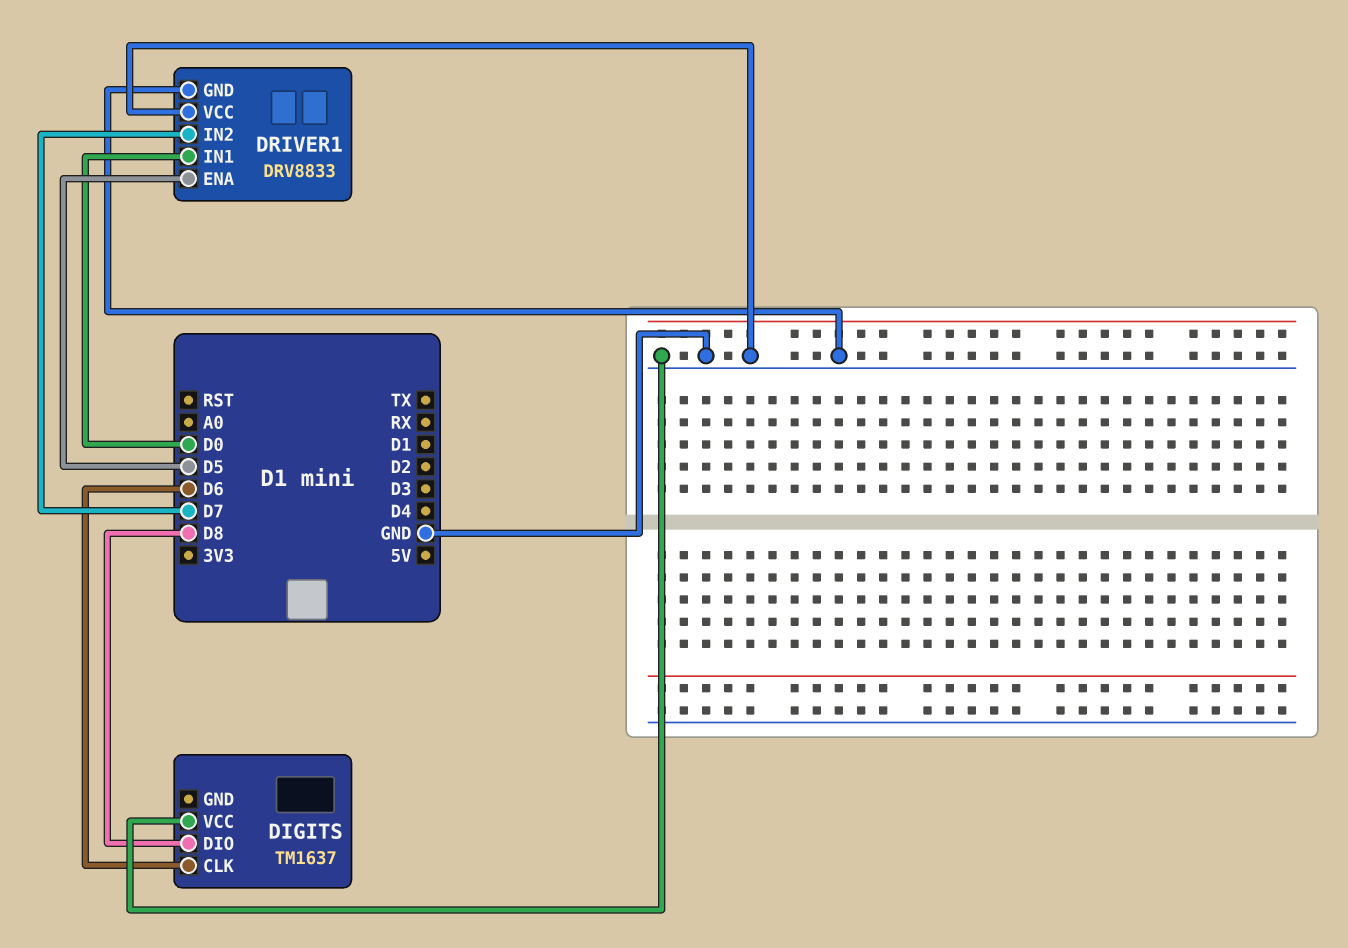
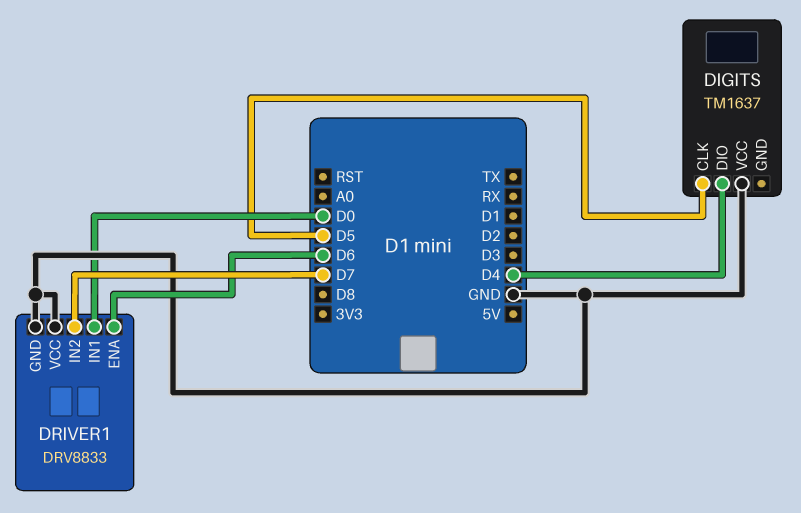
DIGITS pin CLK: D6 -> D5
DIGITS pin DIO: D8 -> D4
DRIVER1 pin ENA: D5 -> D6

